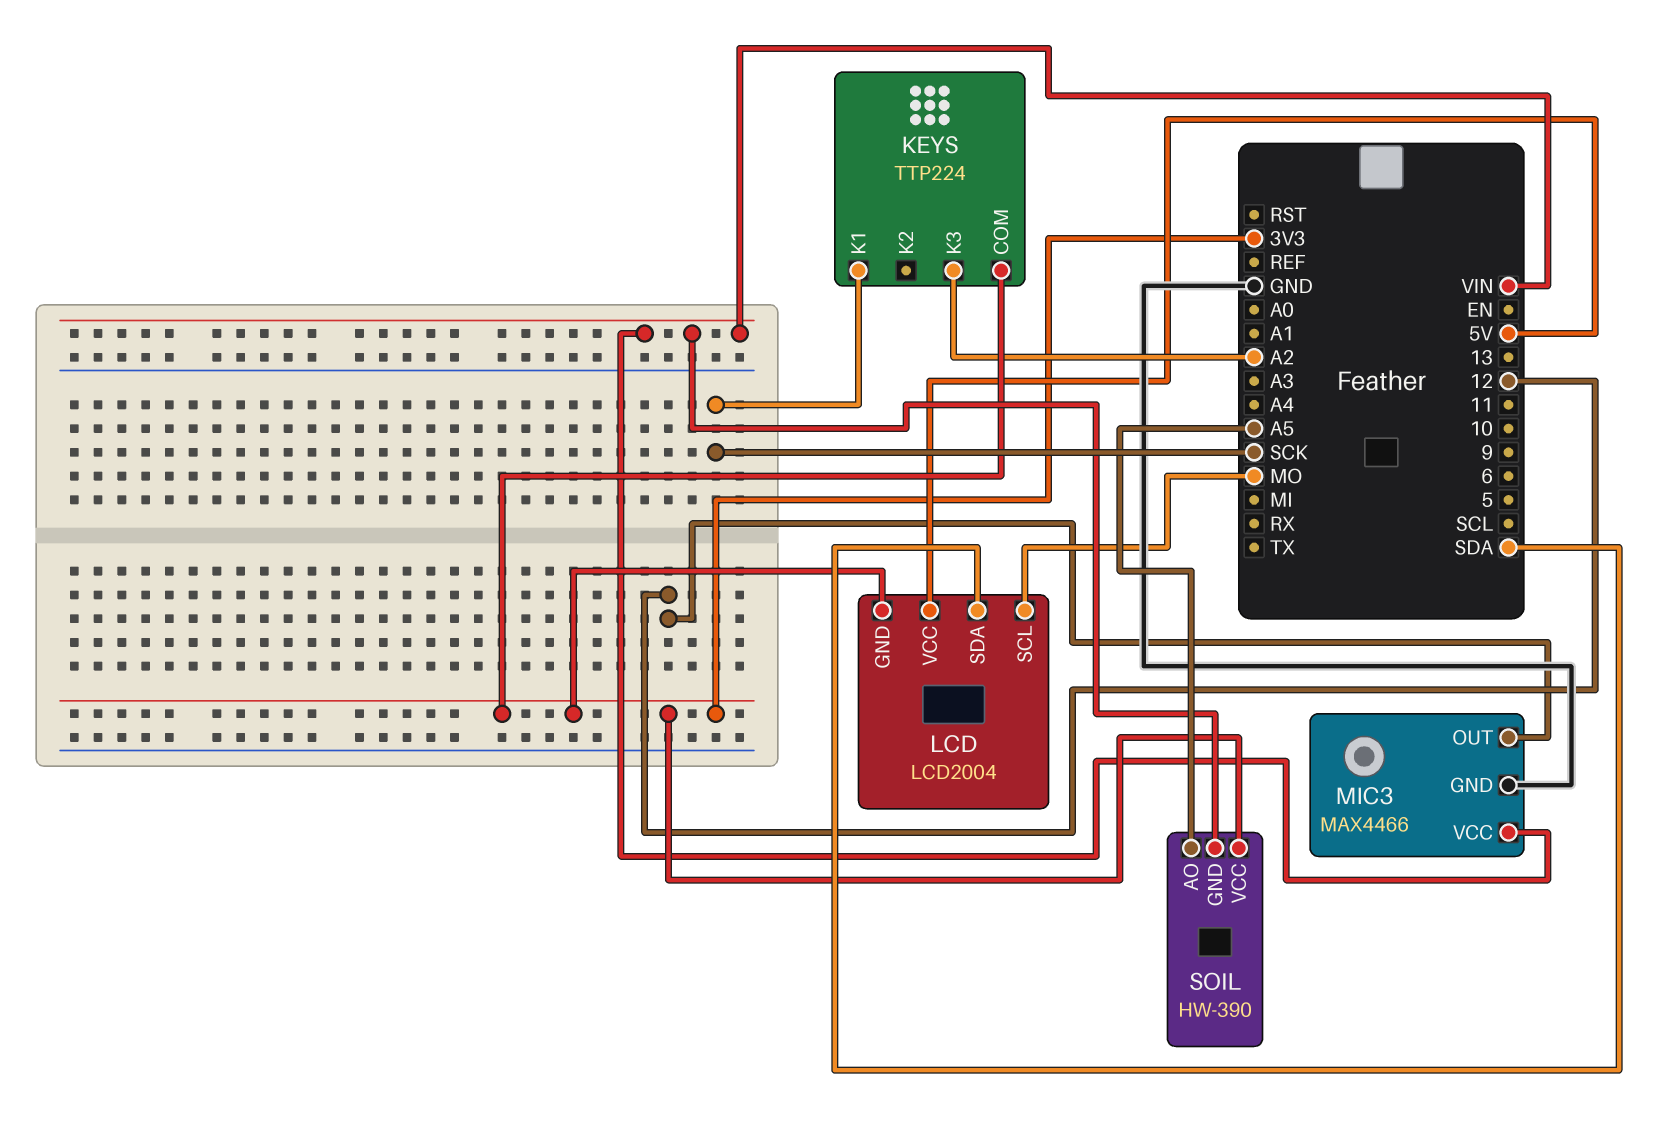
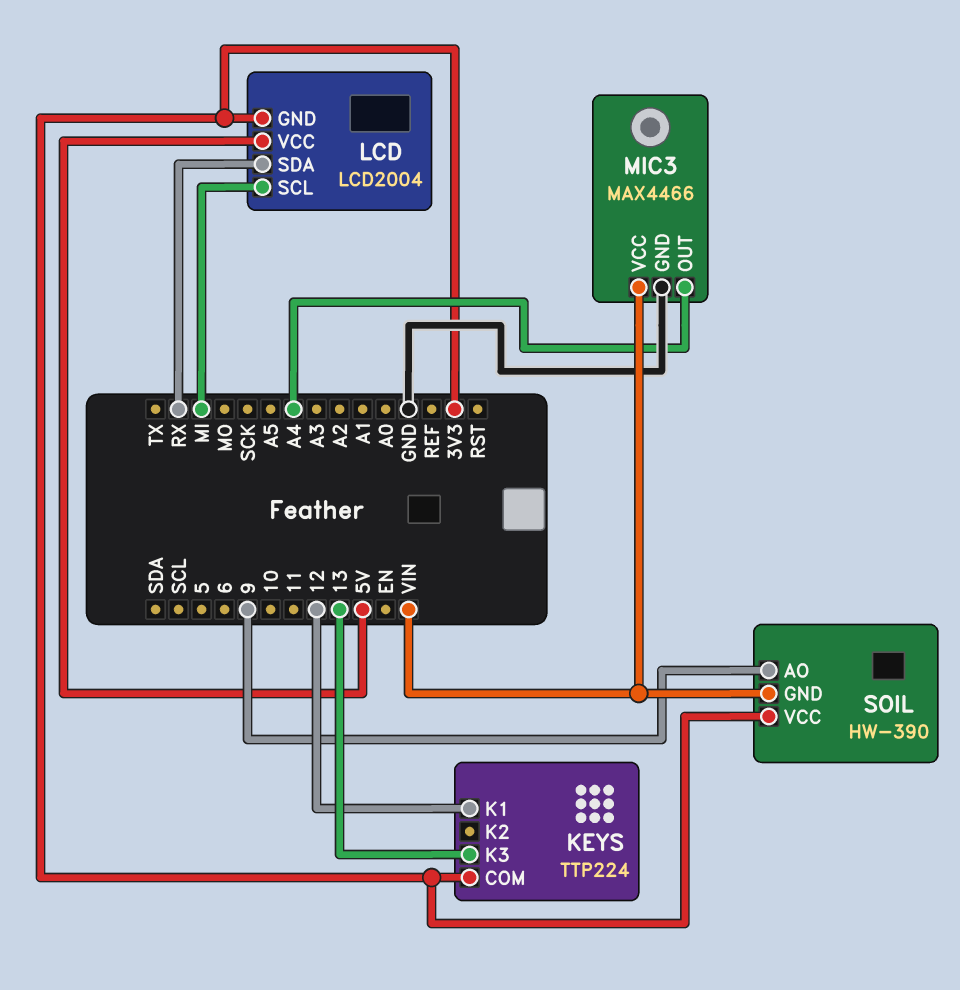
KEYS pin K1: SCK -> 12
KEYS pin K3: A2 -> 13
LCD pin SCL: MO -> MI
LCD pin SDA: SDA -> RX
MIC3 pin OUT: 12 -> A4
SOIL pin AO: A5 -> 9

